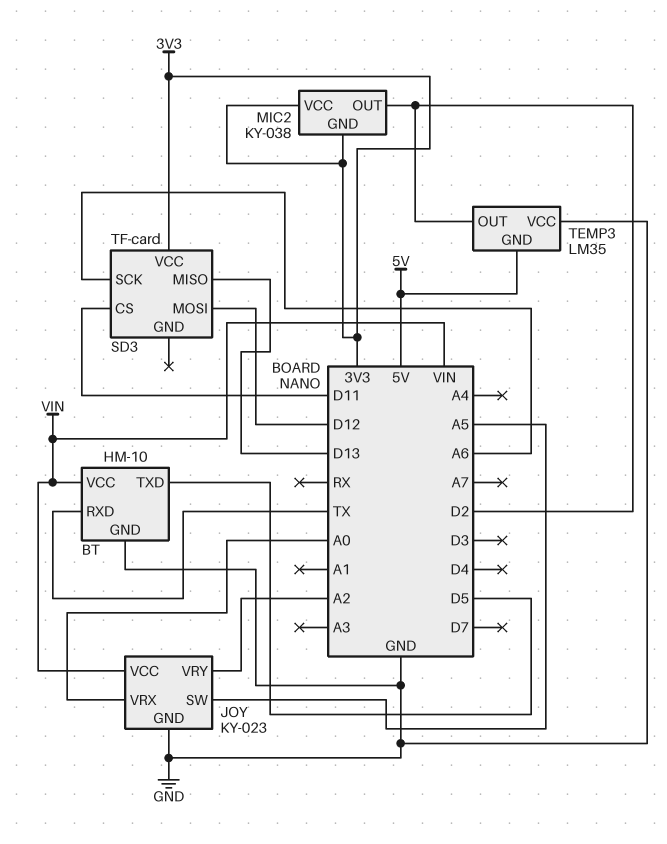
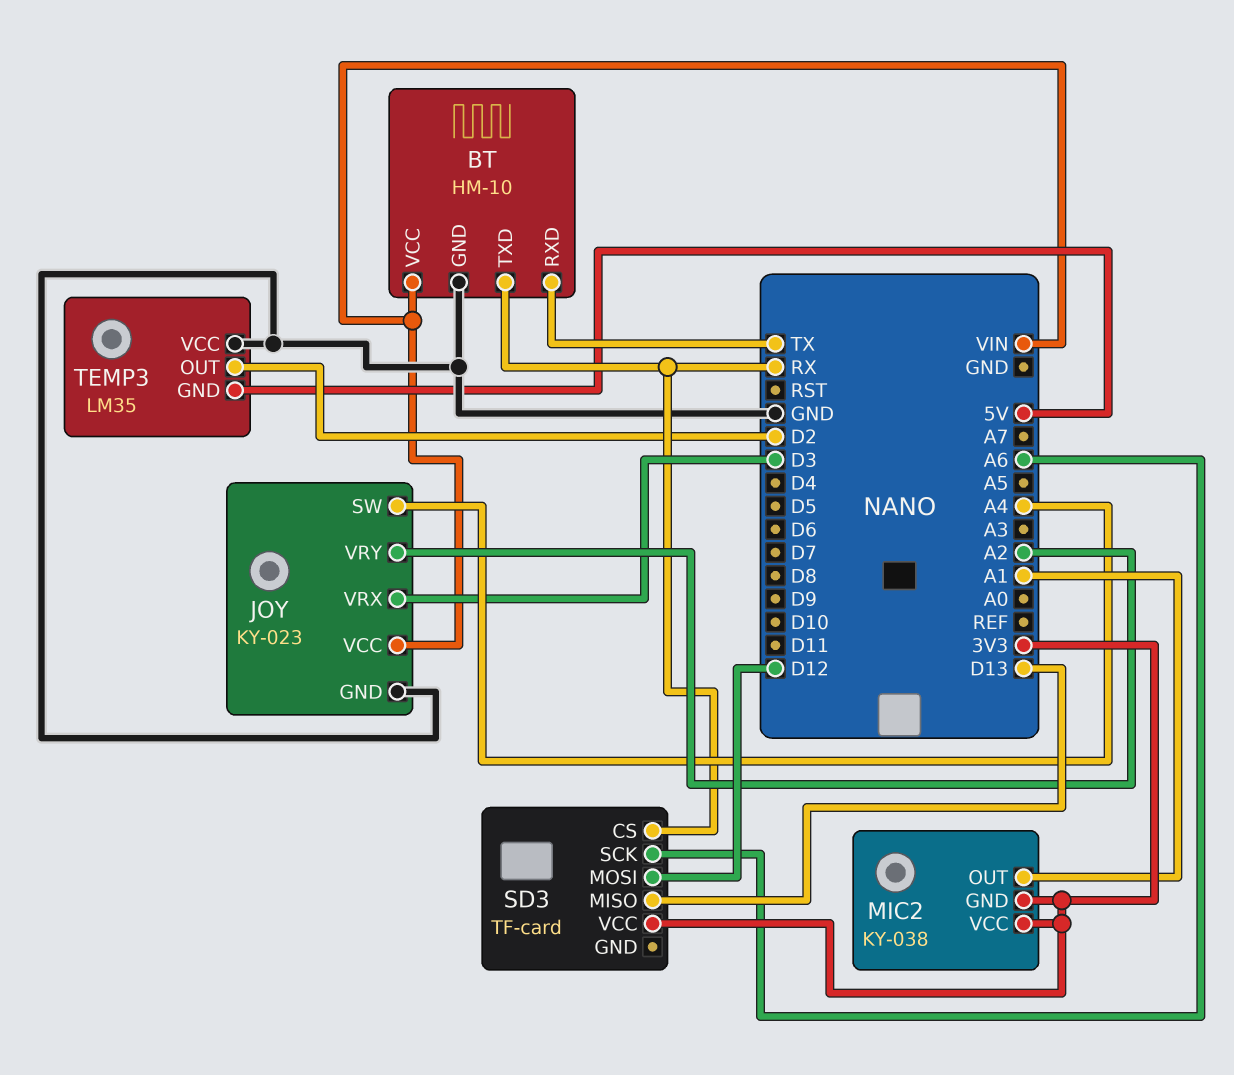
BT pin TXD: D5 -> RX
JOY pin SW: A5 -> A4
JOY pin VRX: A0 -> D3
MIC2 pin OUT: D2 -> A1
SD3 pin CS: D11 -> RX

